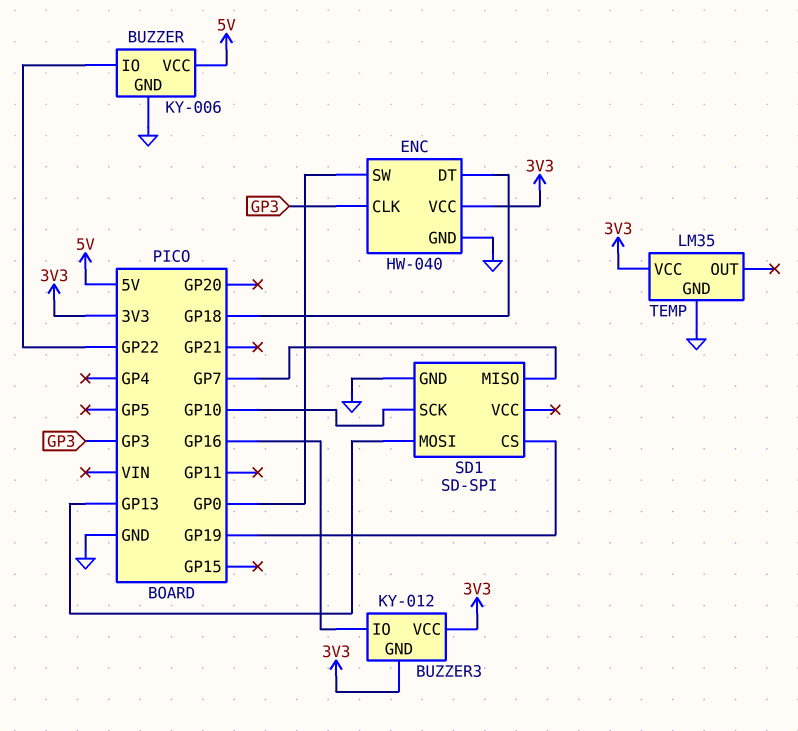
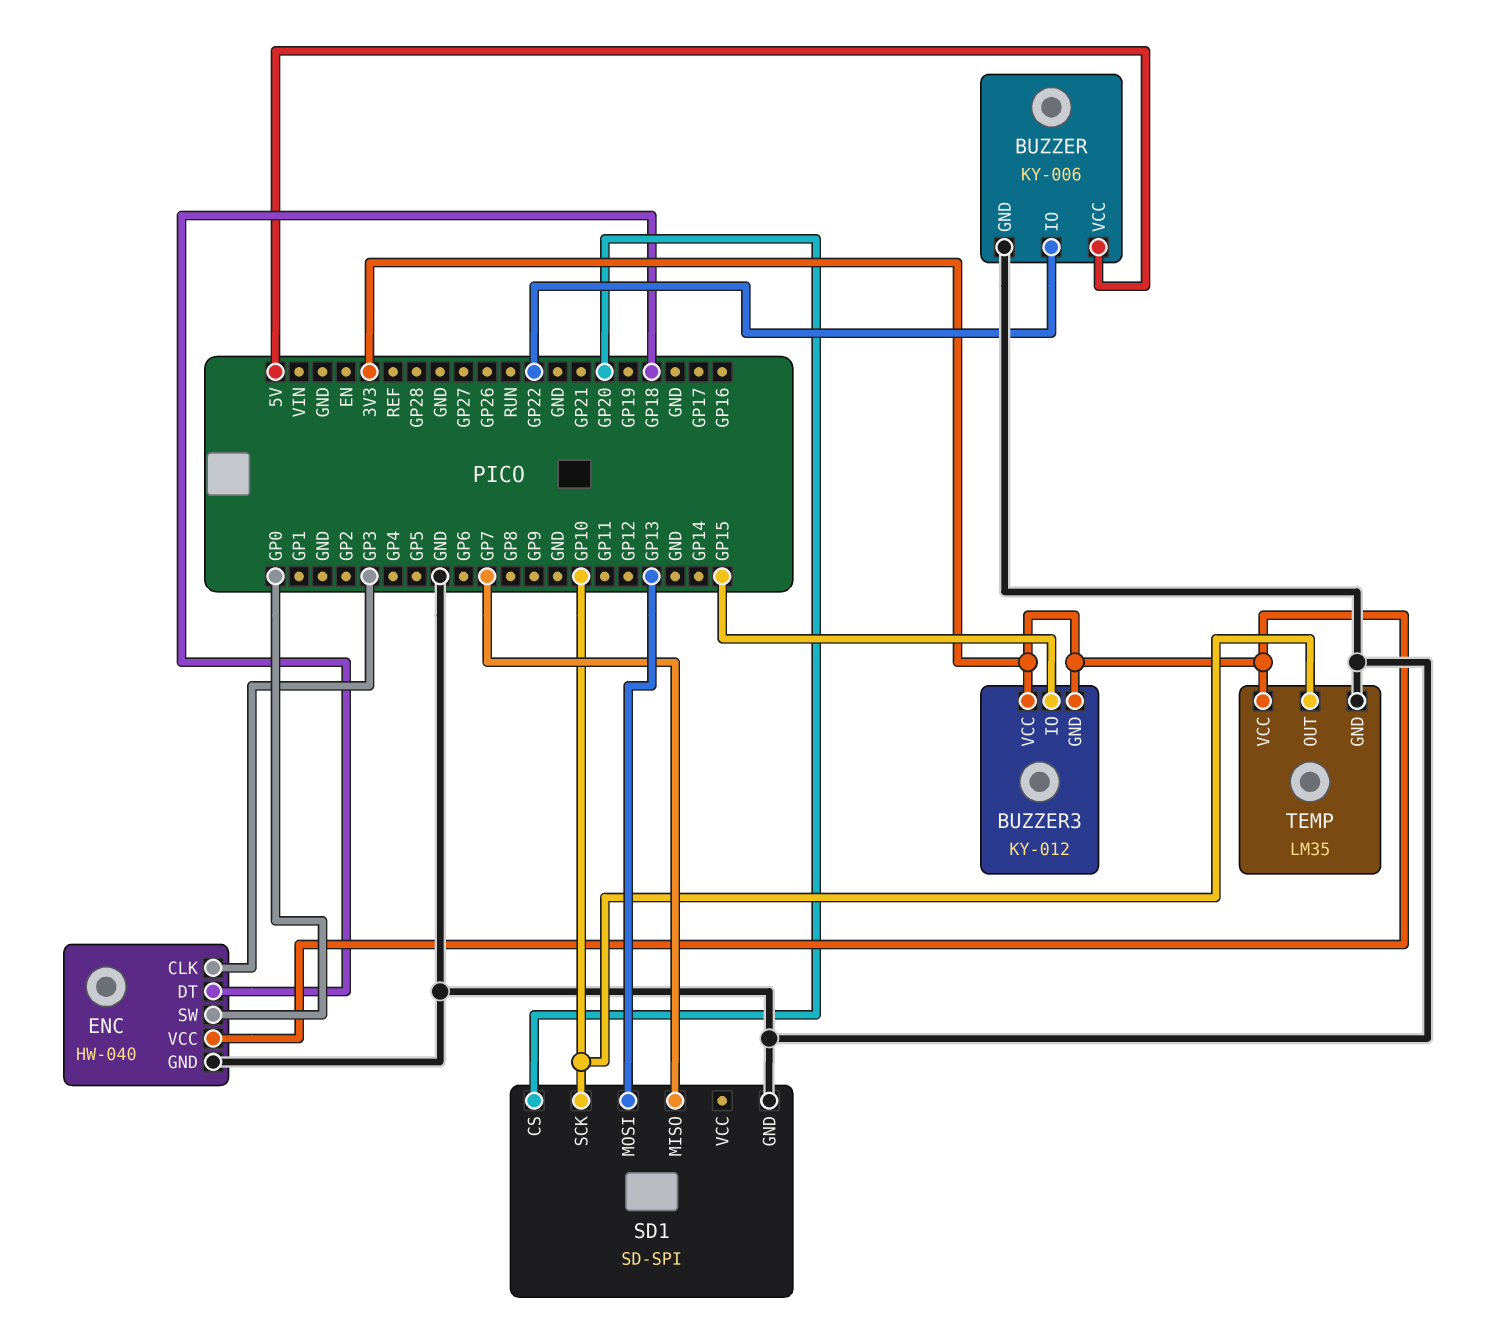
BUZZER3 pin IO: GP16 -> GP15
SD1 pin CS: GP19 -> GP20
TEMP pin OUT: none -> GP10

